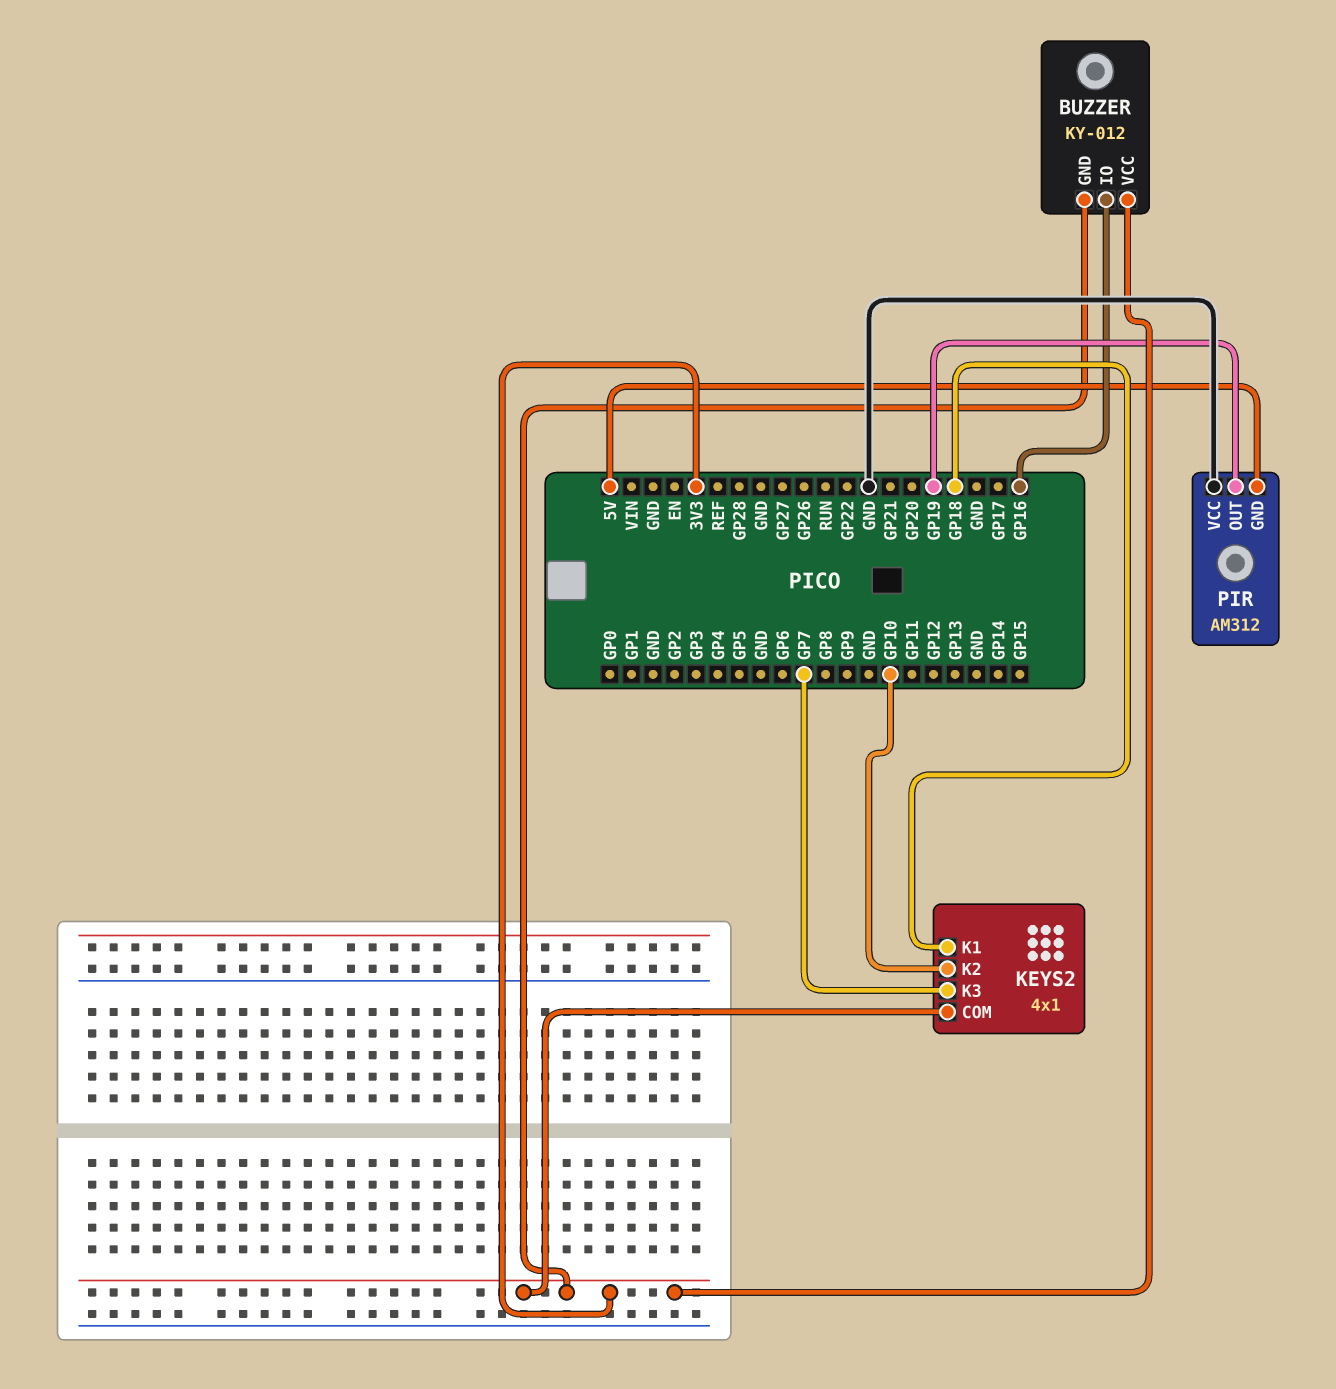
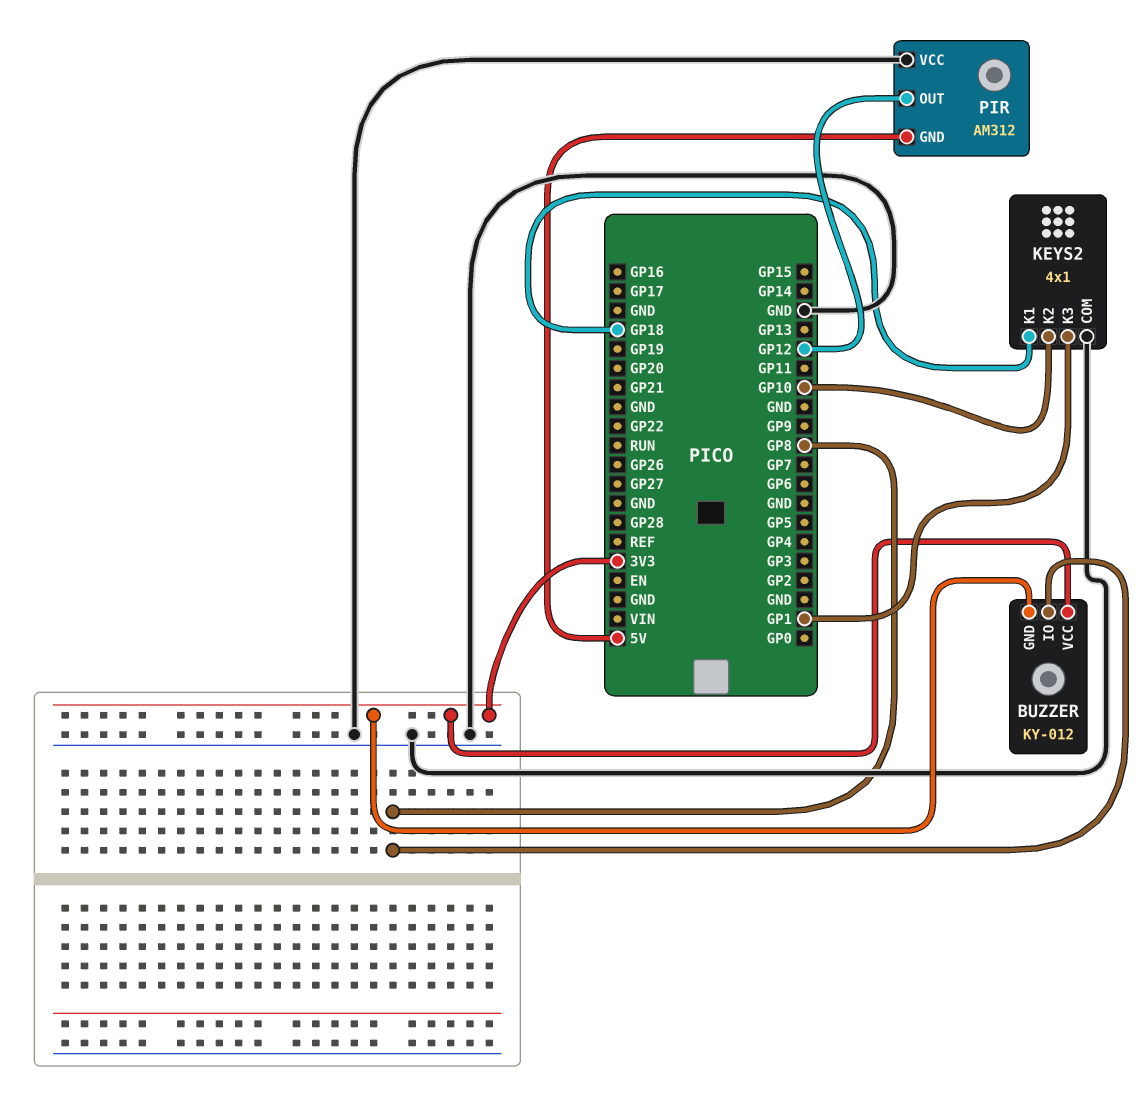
BUZZER pin IO: GP16 -> GP8
KEYS2 pin COM: 3V3 -> GND
KEYS2 pin K3: GP7 -> GP1
PIR pin OUT: GP19 -> GP12

